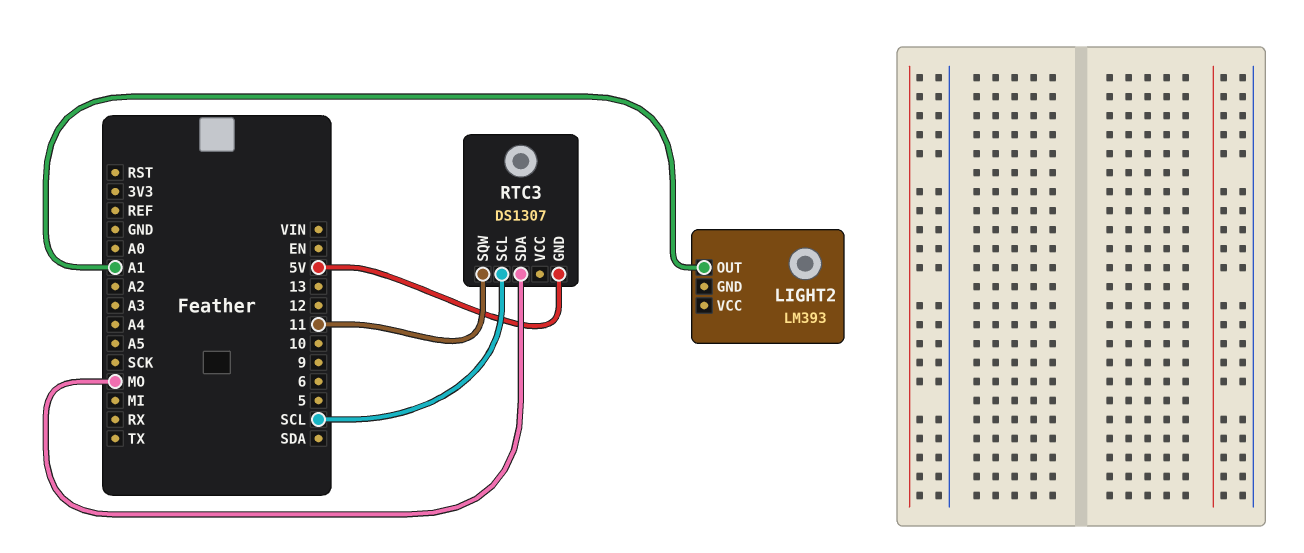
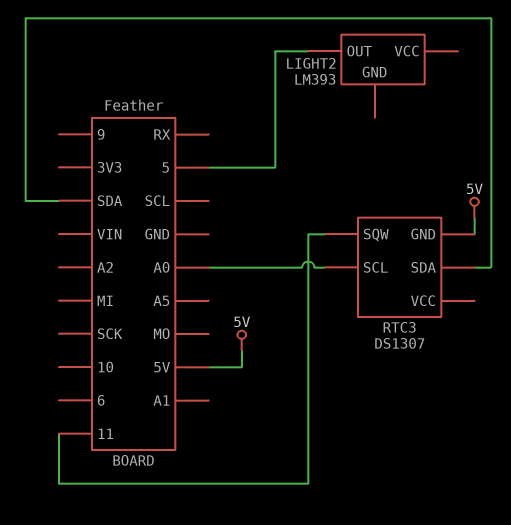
LIGHT2 pin OUT: A1 -> 5
RTC3 pin SCL: SCL -> A0
RTC3 pin SDA: MO -> SDA

